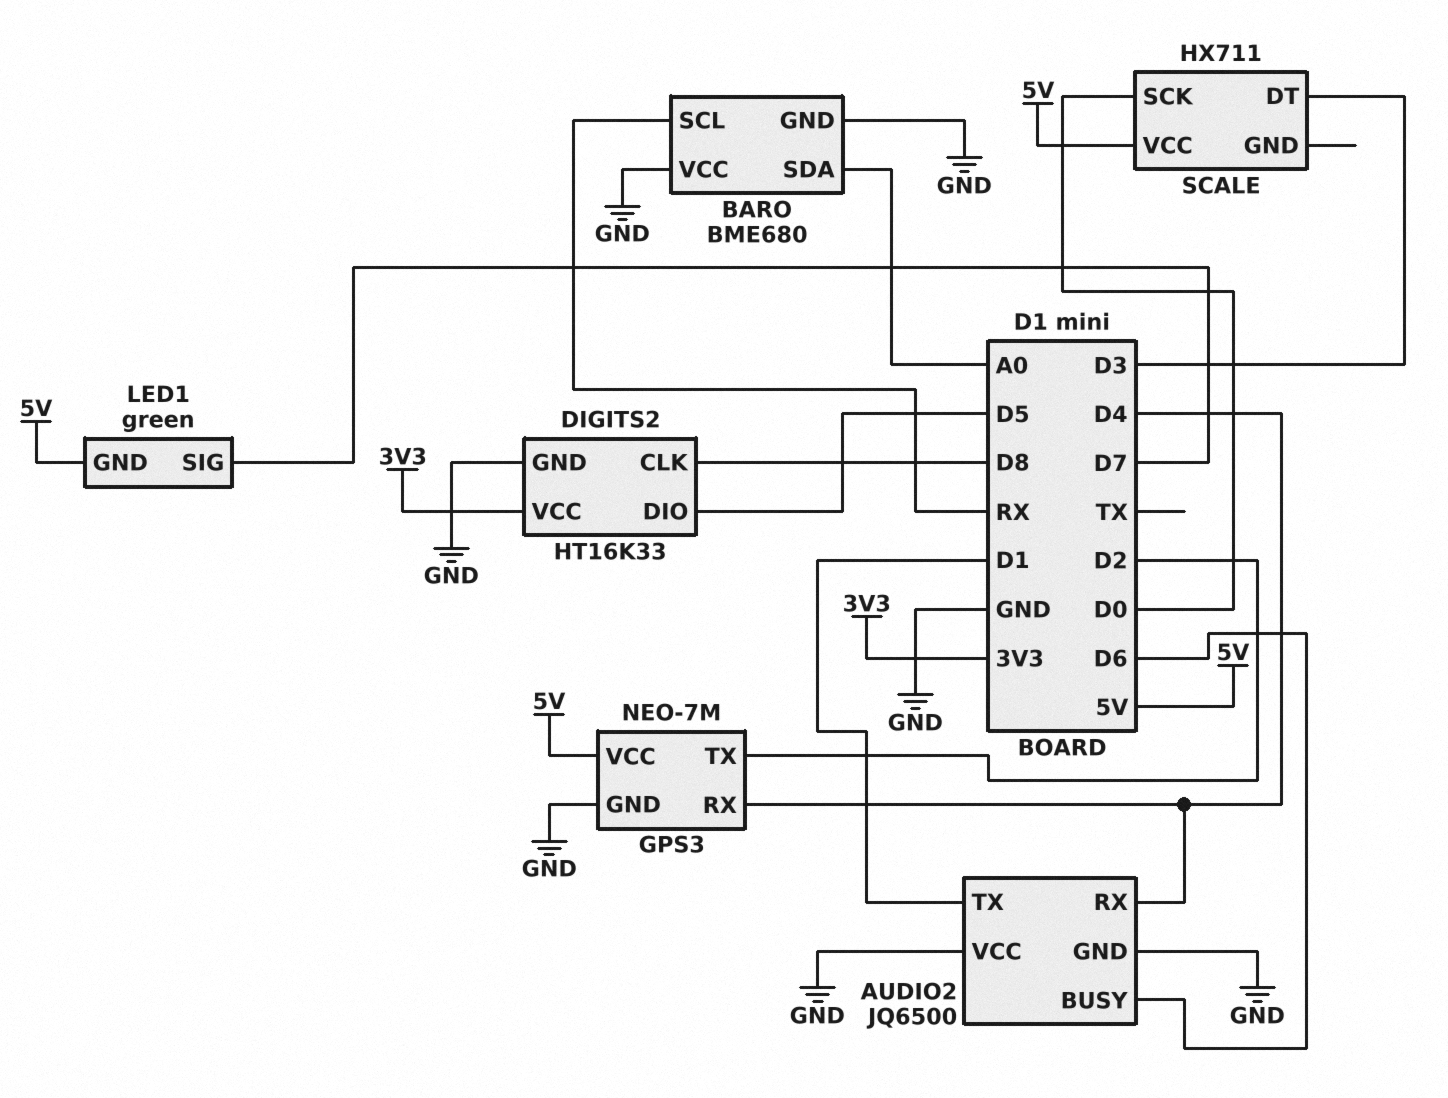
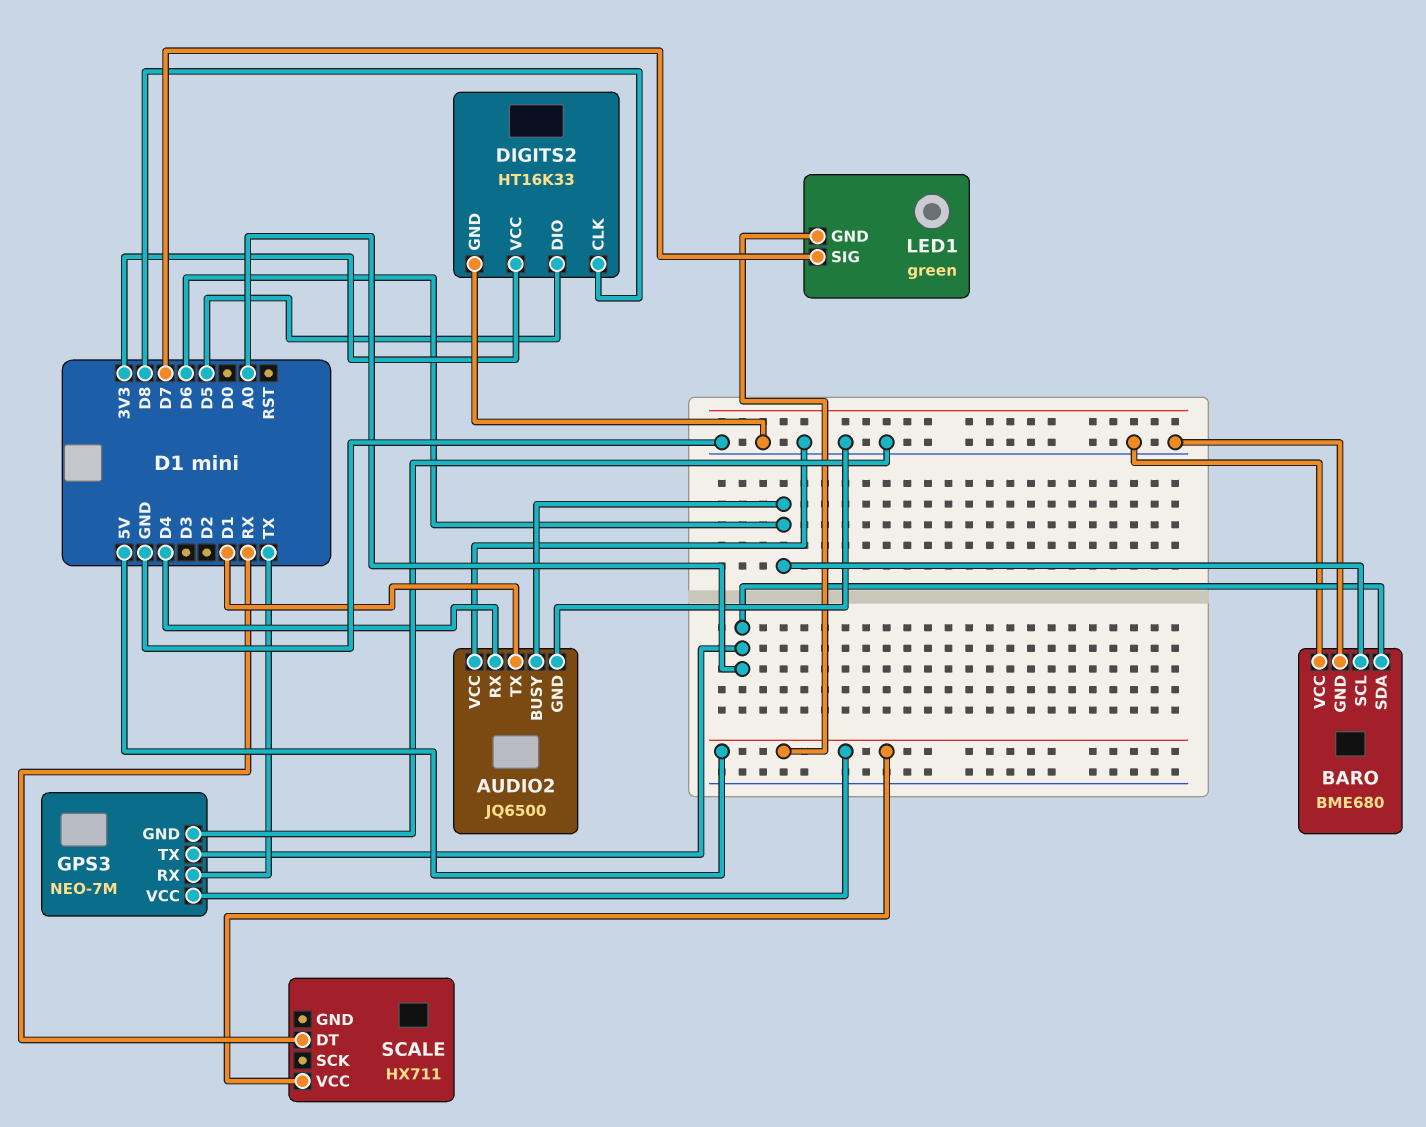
BARO pin SCL: RX -> D6
GPS3 pin RX: D4 -> TX
GPS3 pin TX: D2 -> A0
SCALE pin DT: D3 -> RX
SCALE pin SCK: D0 -> none

